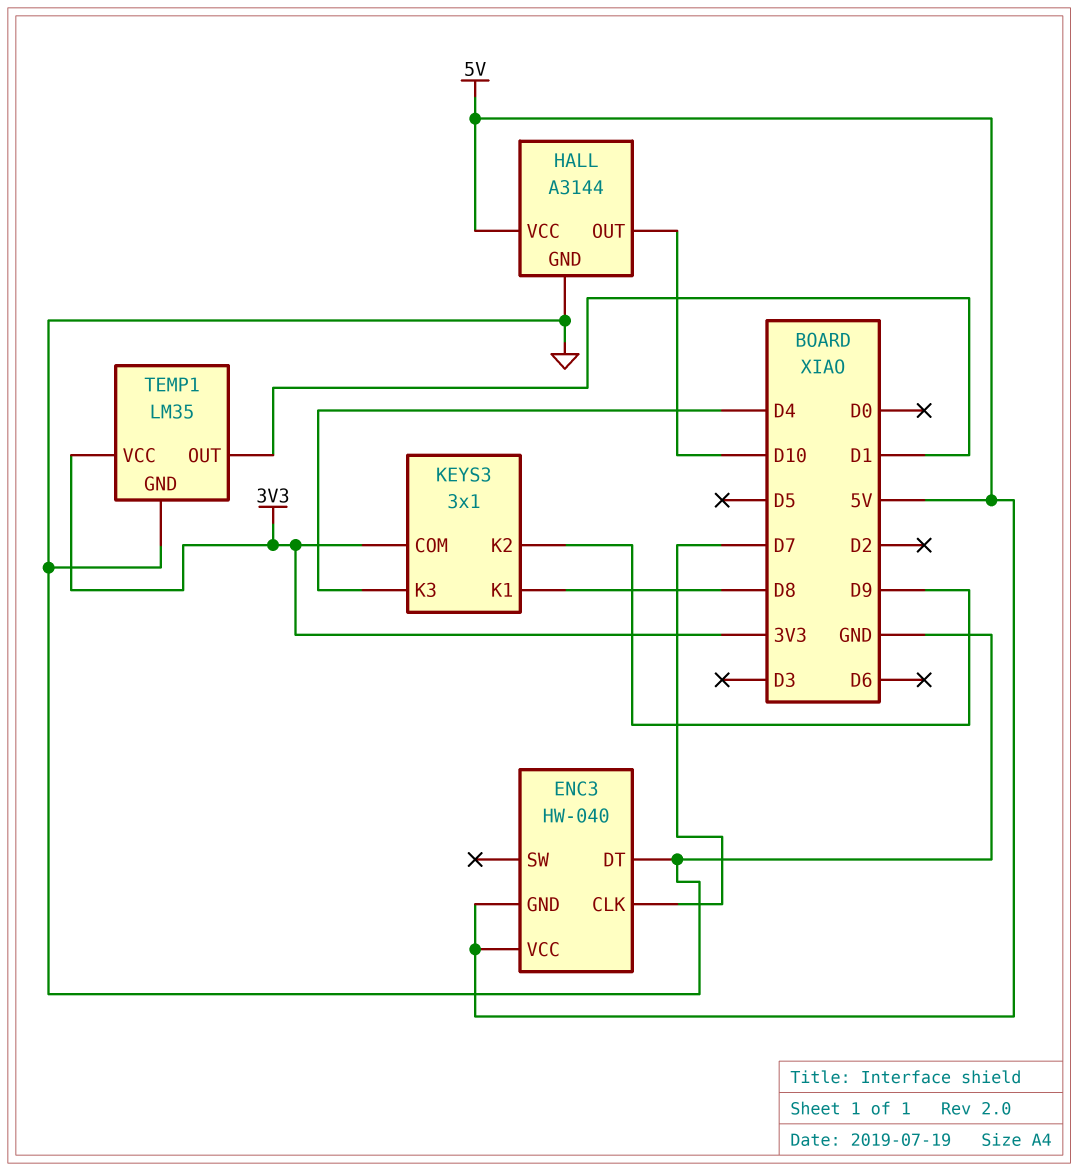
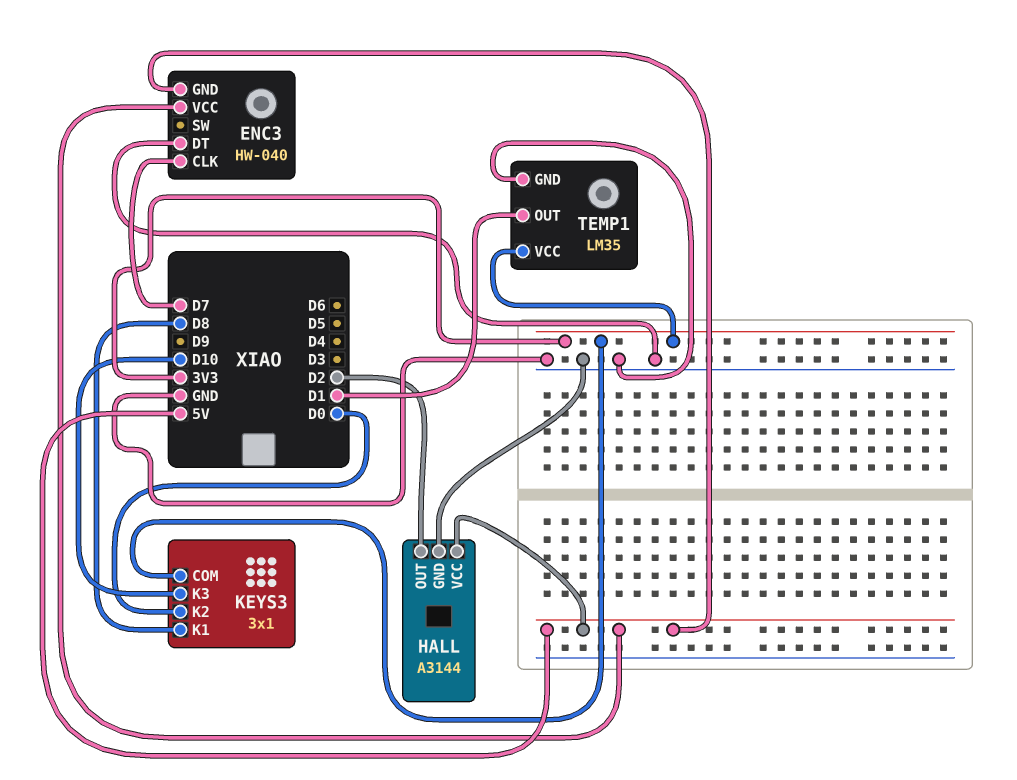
HALL pin OUT: D10 -> D2
KEYS3 pin K2: D9 -> D0
KEYS3 pin K3: D4 -> D10

